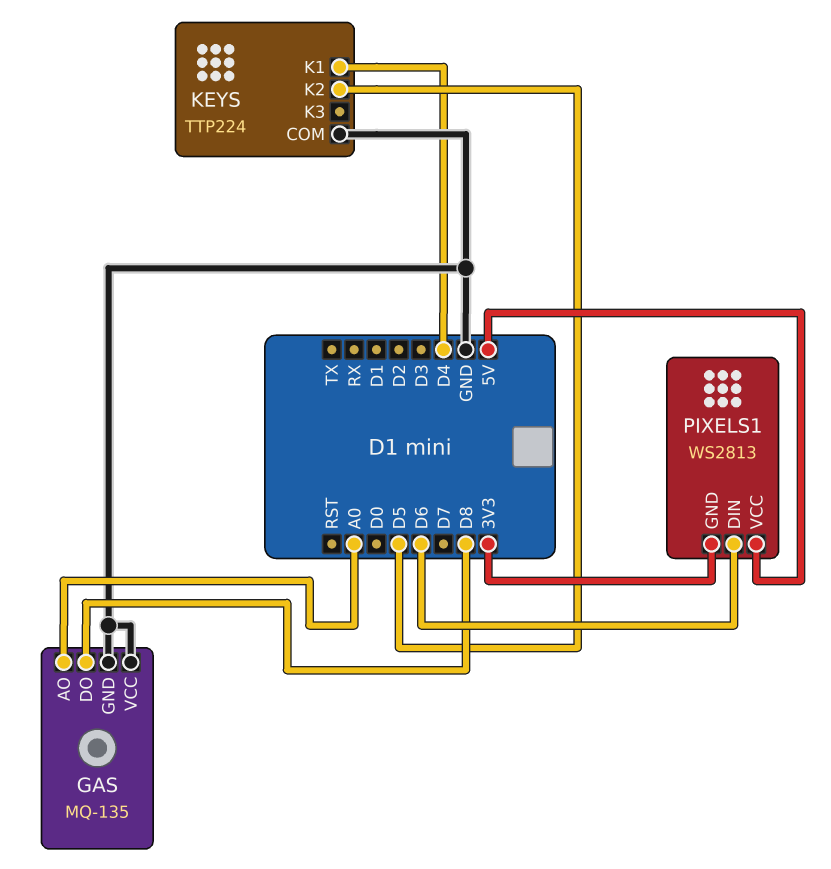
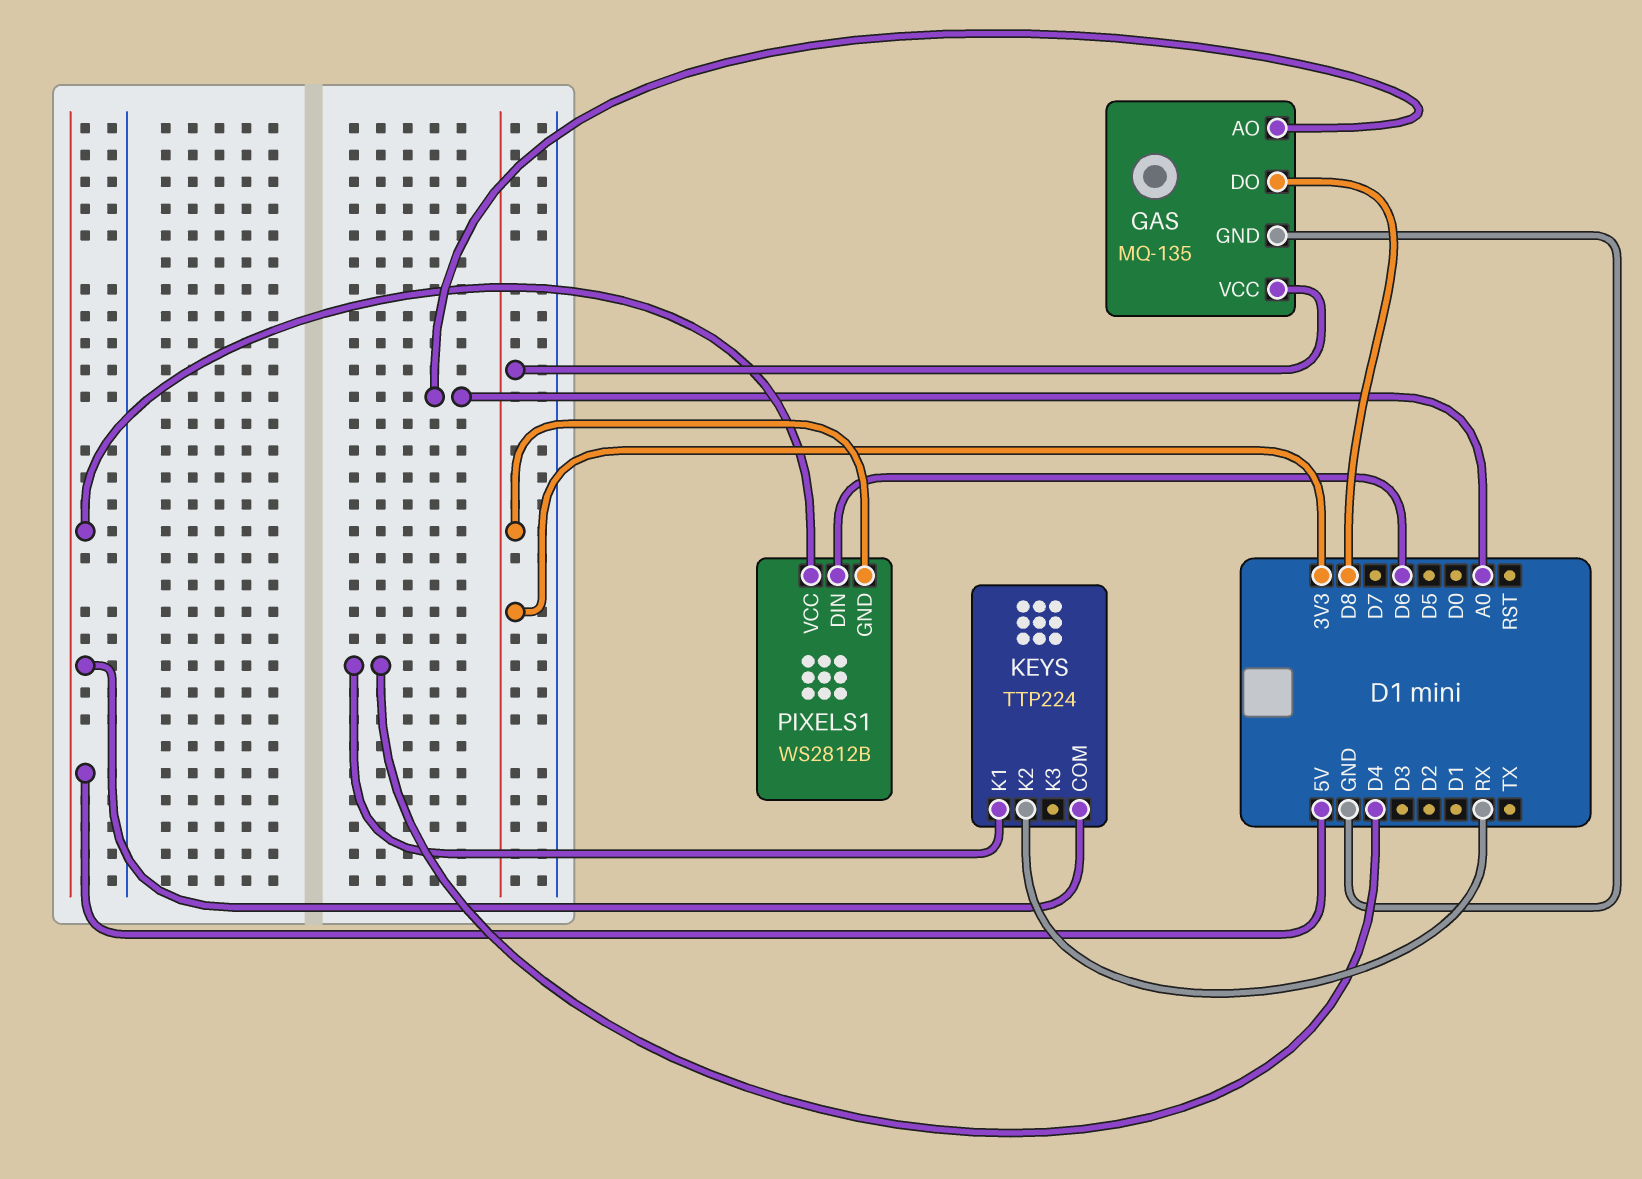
GAS pin VCC: GND -> 3V3
KEYS pin COM: GND -> 5V
KEYS pin K2: D5 -> RX
PIXELS1: WS2813 -> WS2812B

